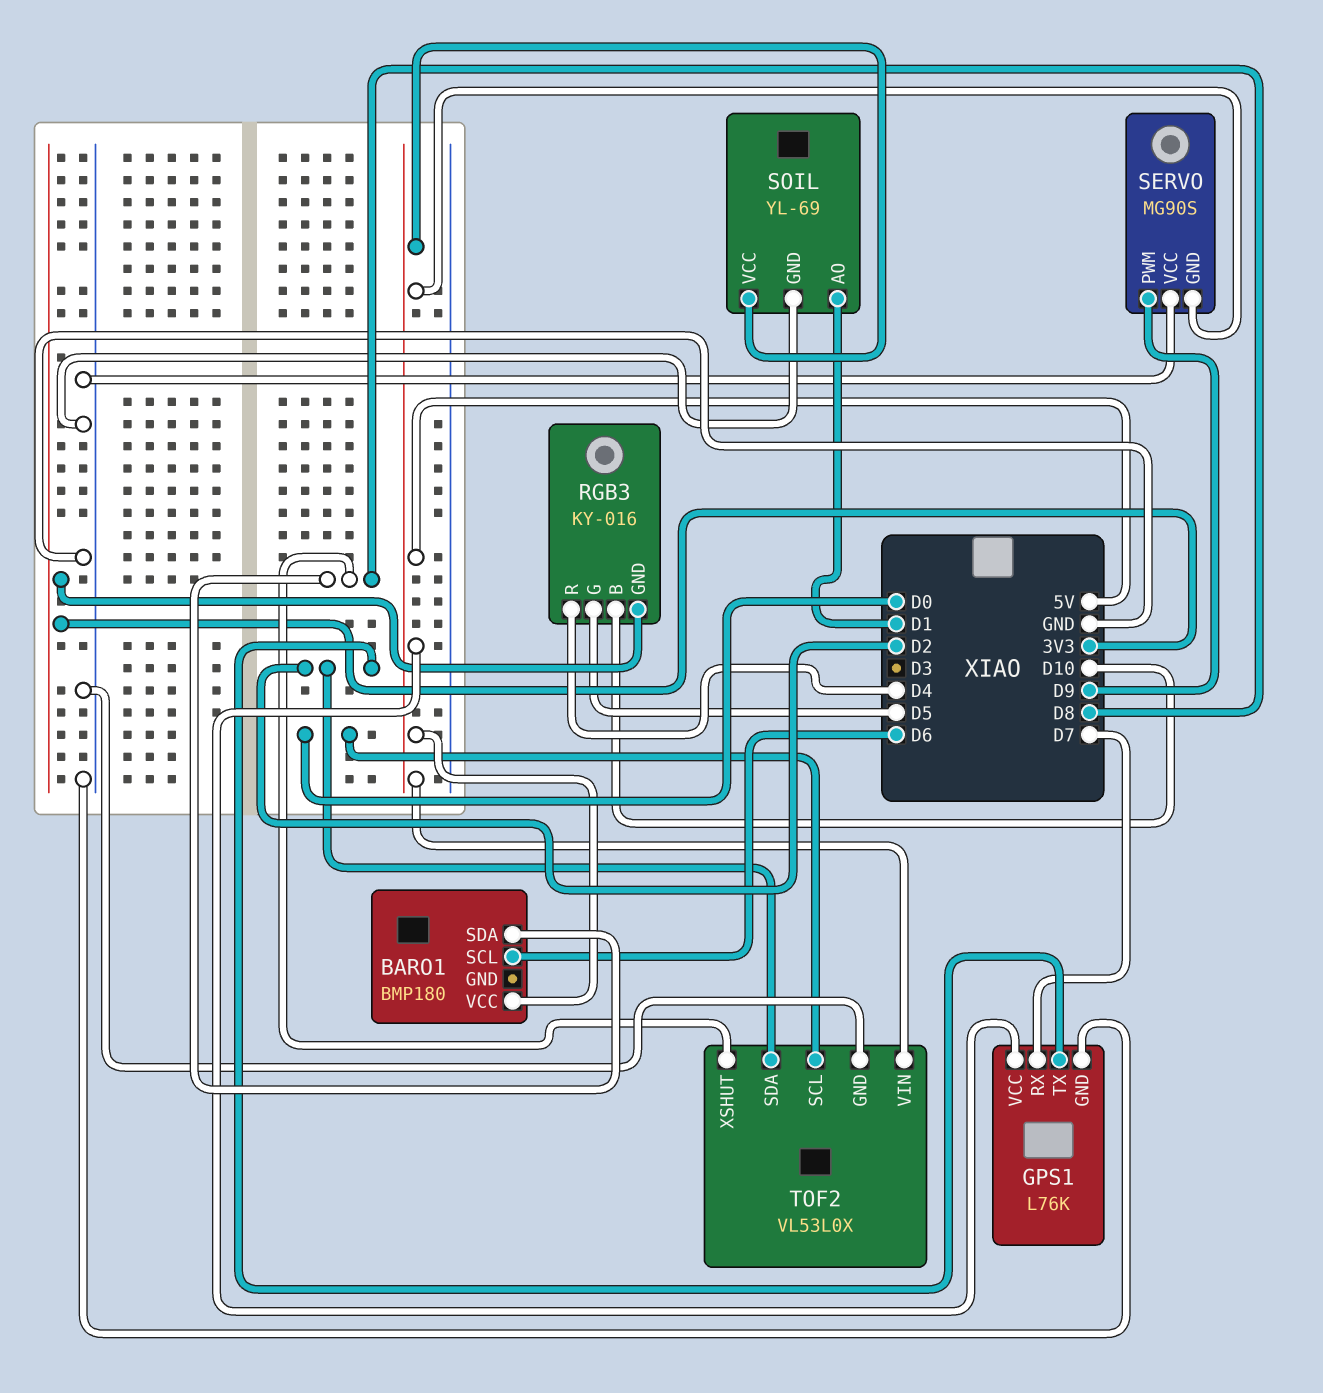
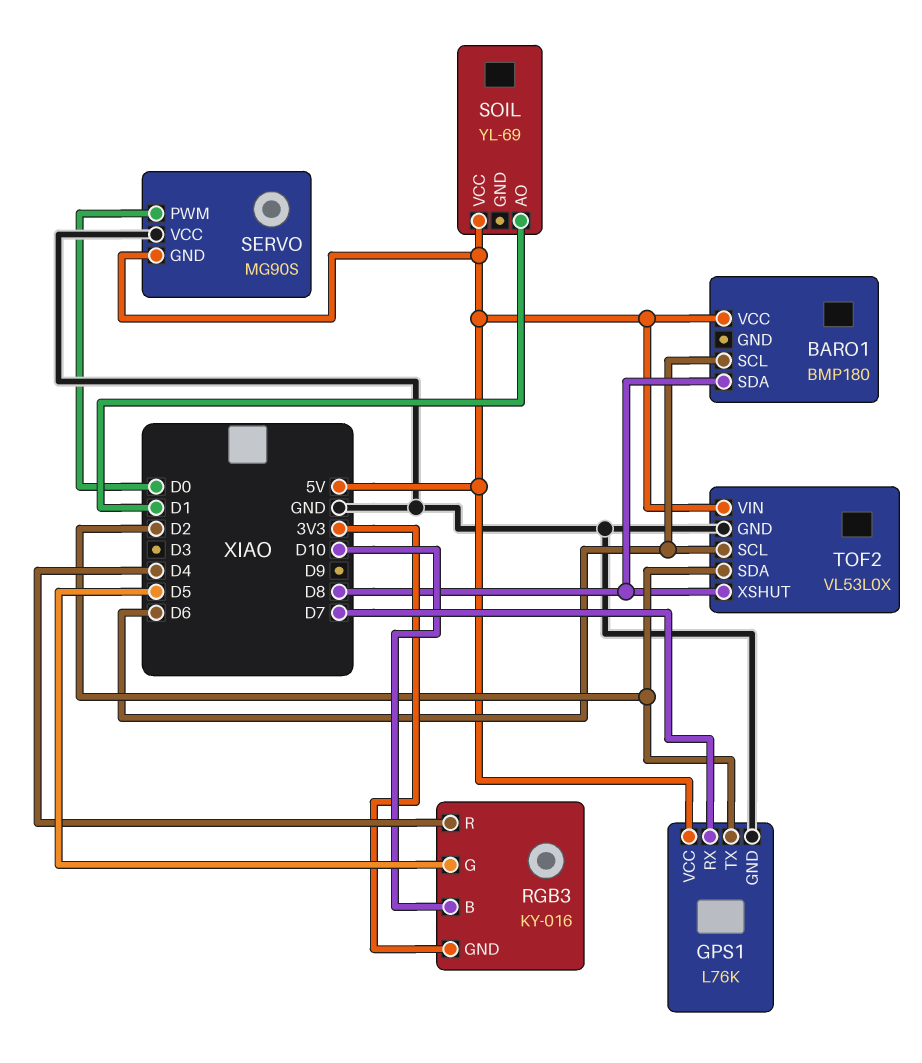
SERVO pin PWM: D9 -> D0
SOIL pin GND: GND -> none
TOF2 pin SCL: D0 -> D6

